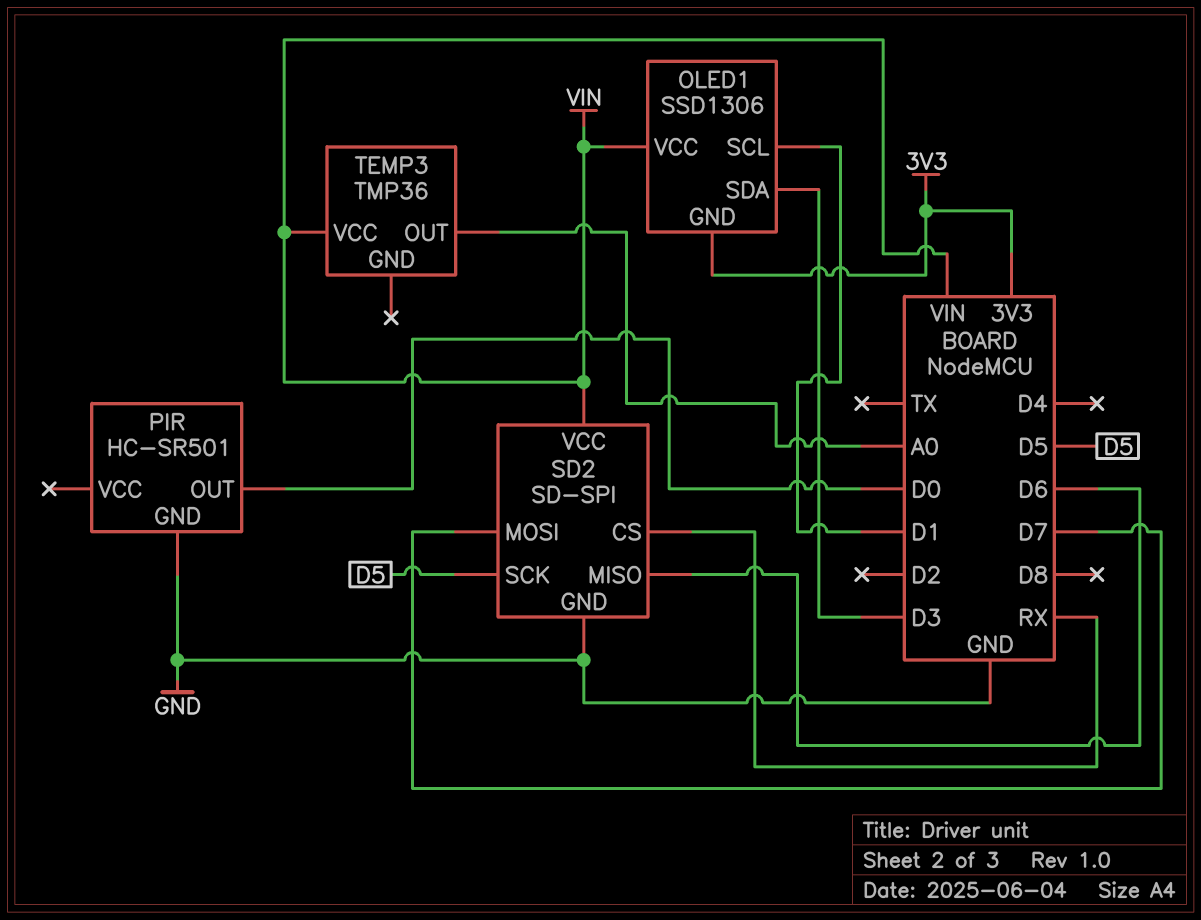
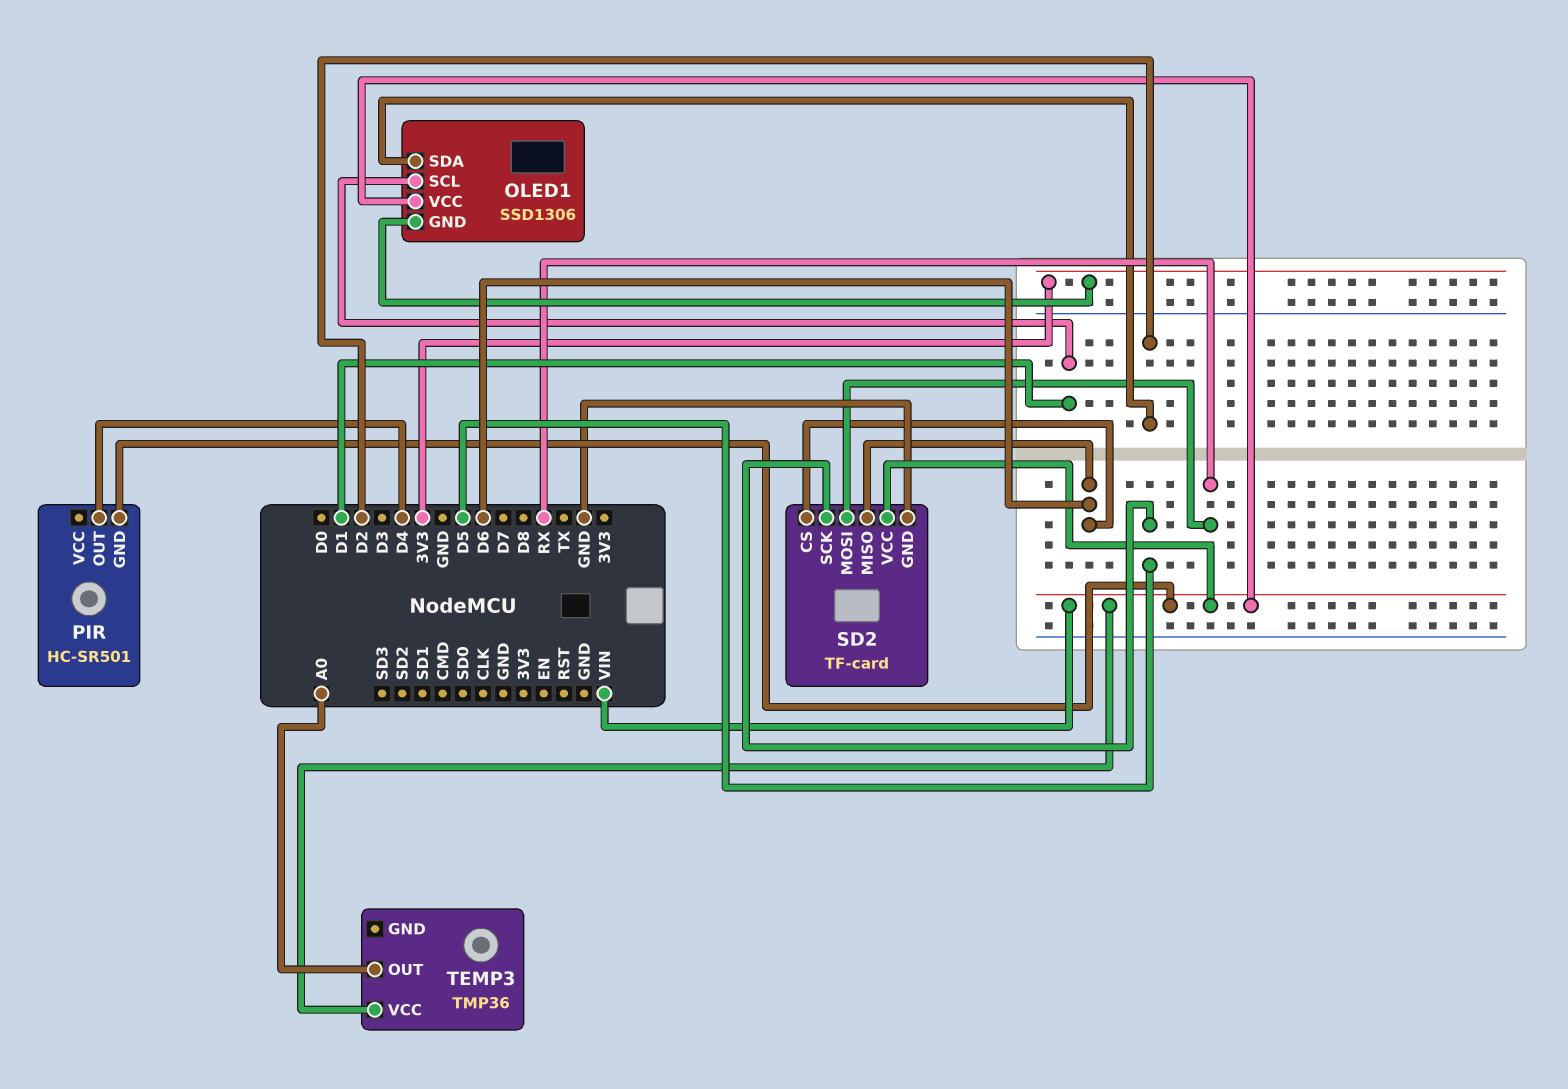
OLED1 pin SDA: D3 -> D2
PIR pin GND: GND -> VIN
PIR pin OUT: D0 -> D4
SD2: SD-SPI -> TF-card
SD2 pin CS: RX -> D6
SD2 pin MOSI: D7 -> RX

